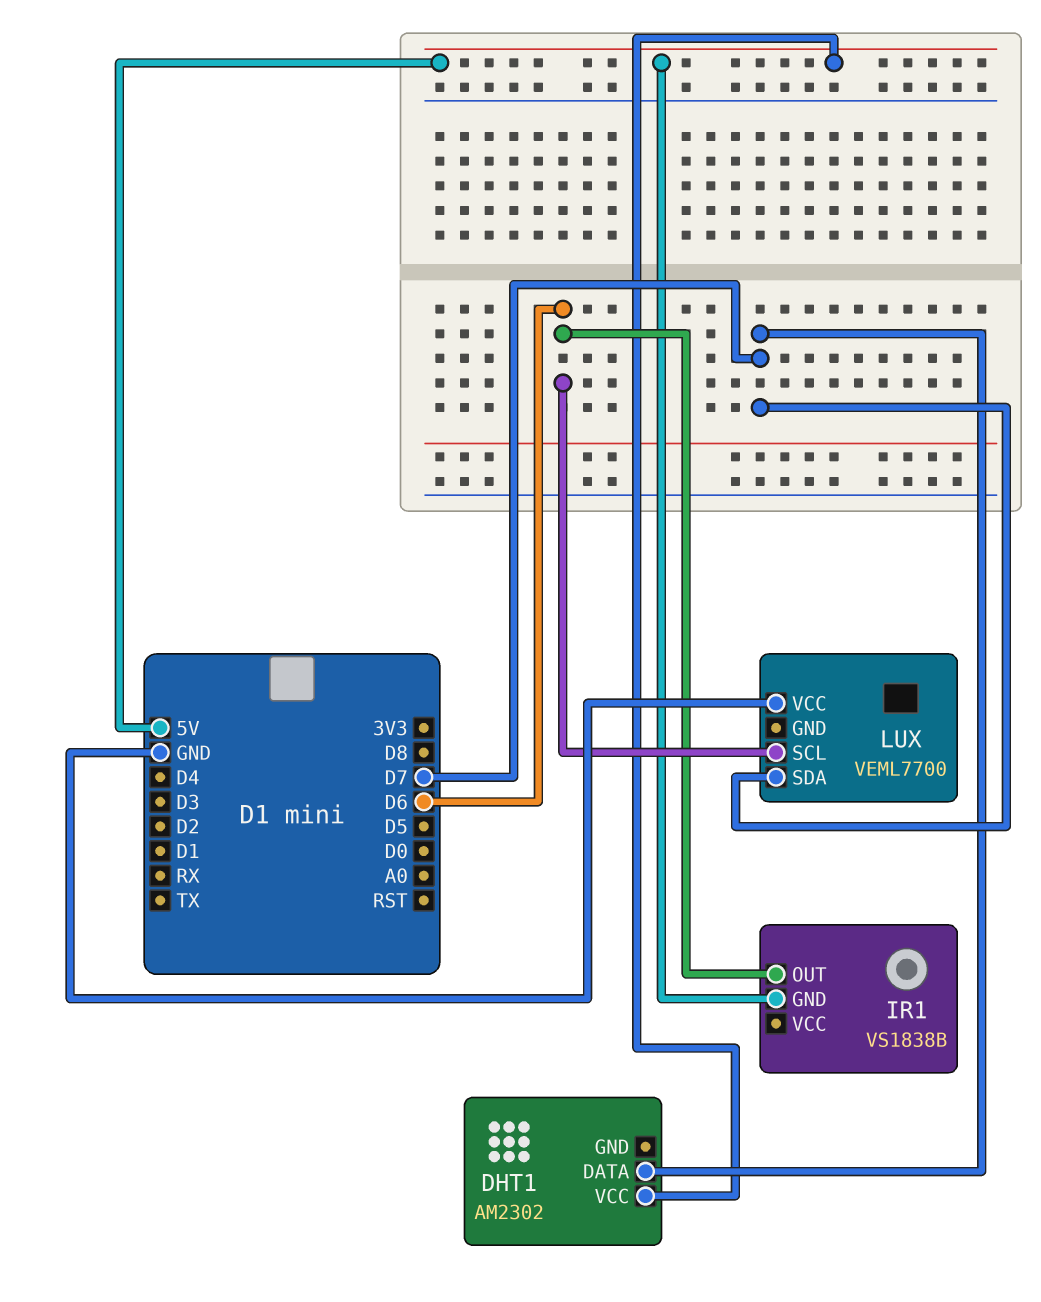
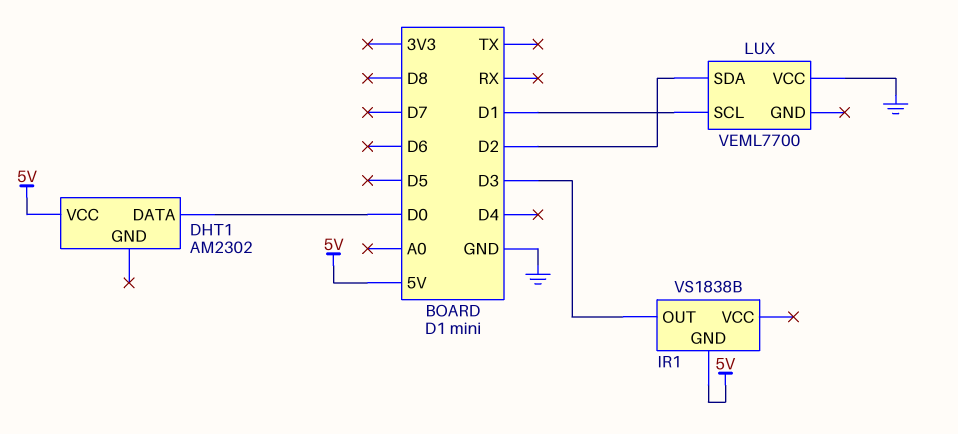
DHT1 pin DATA: D7 -> D0
IR1 pin OUT: D6 -> D3
LUX pin SCL: D6 -> D1
LUX pin SDA: D7 -> D2

